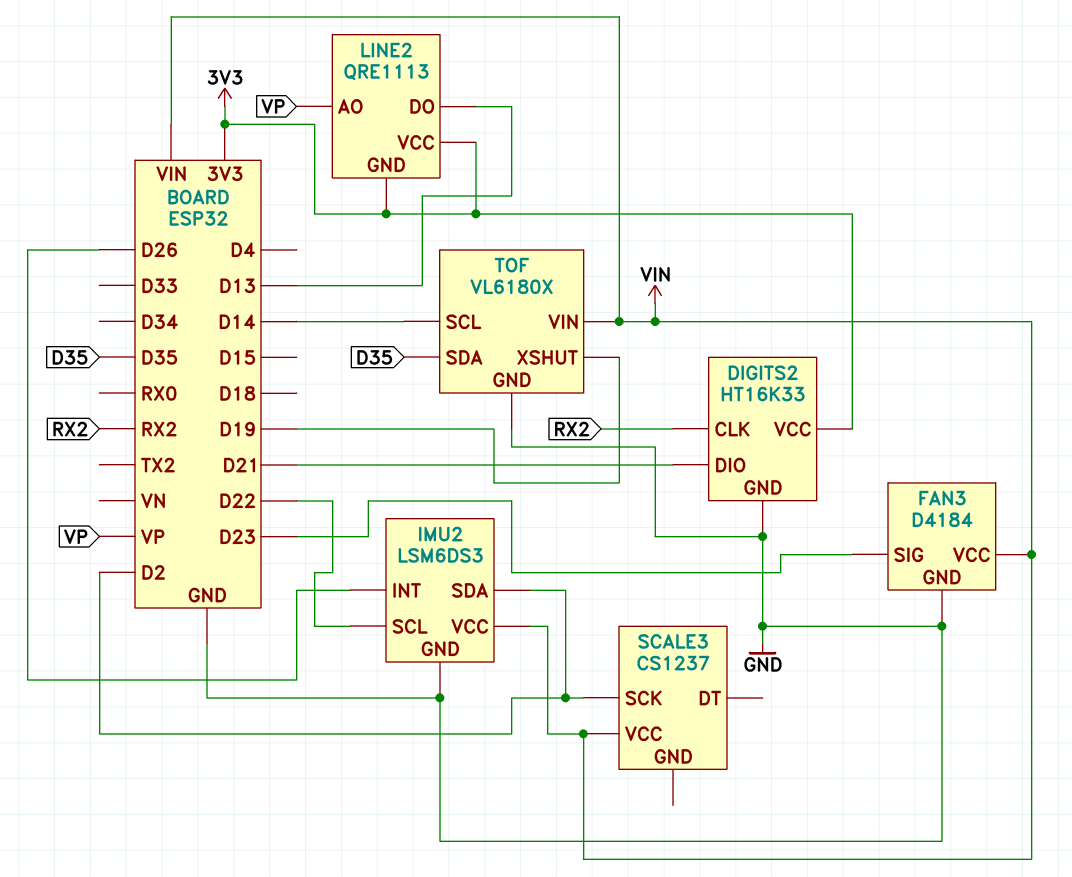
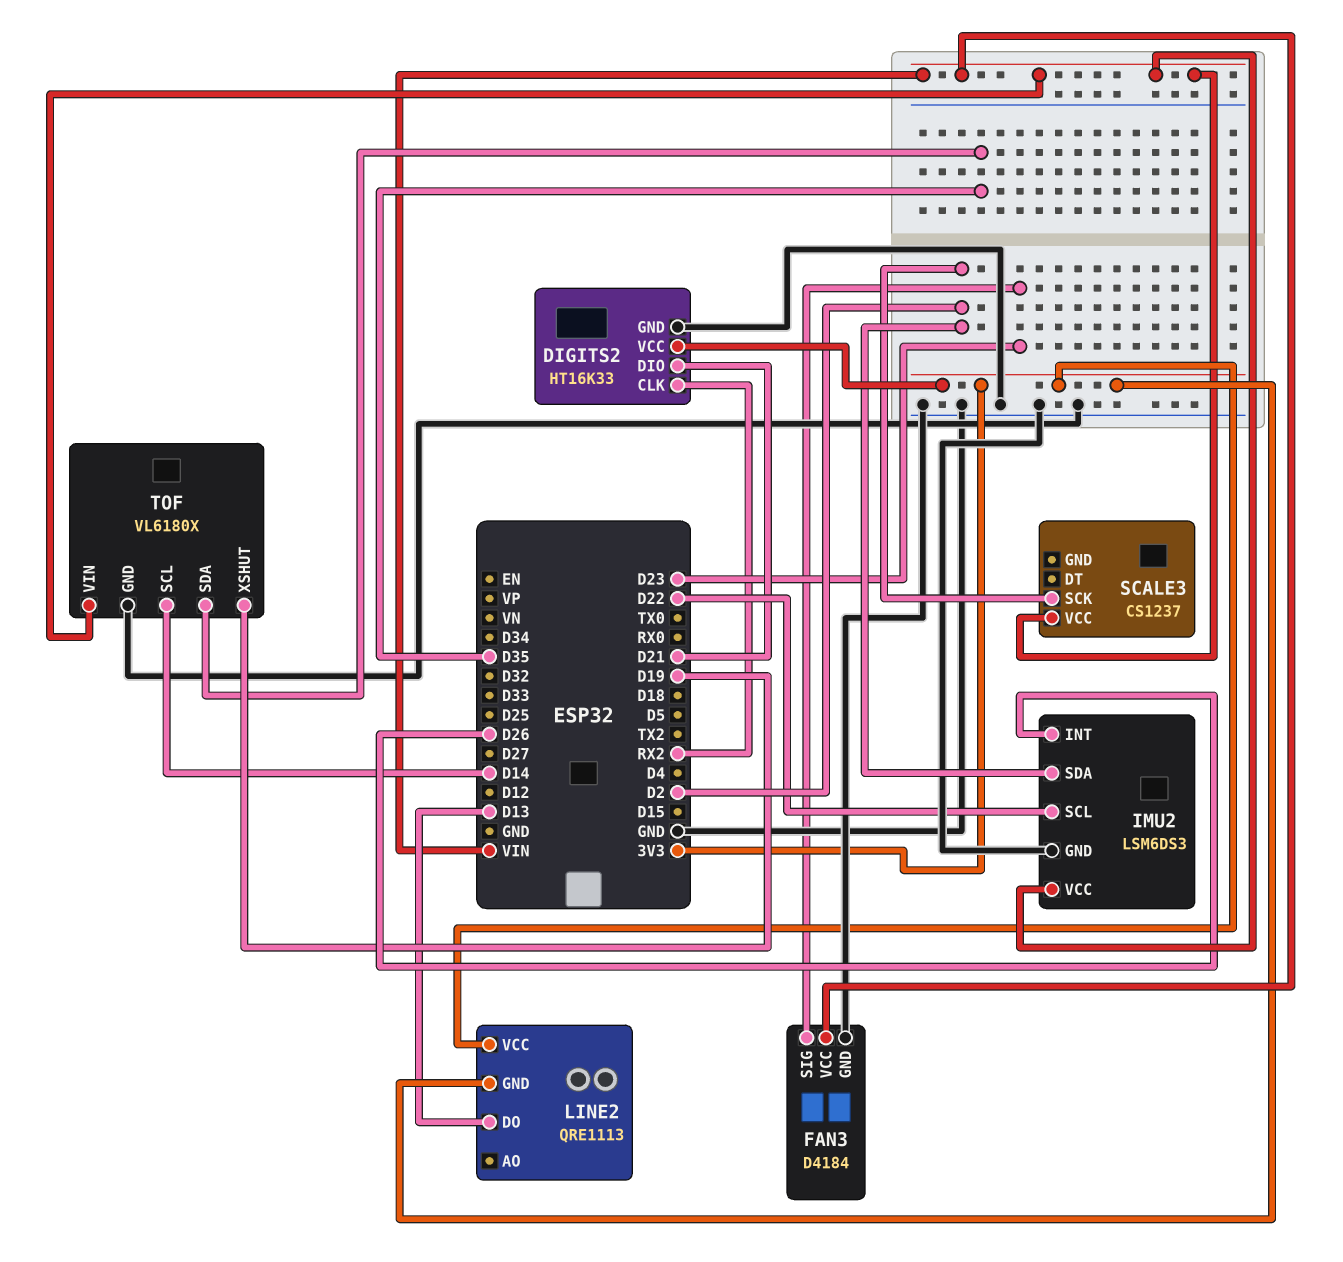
LINE2 pin AO: VP -> none

